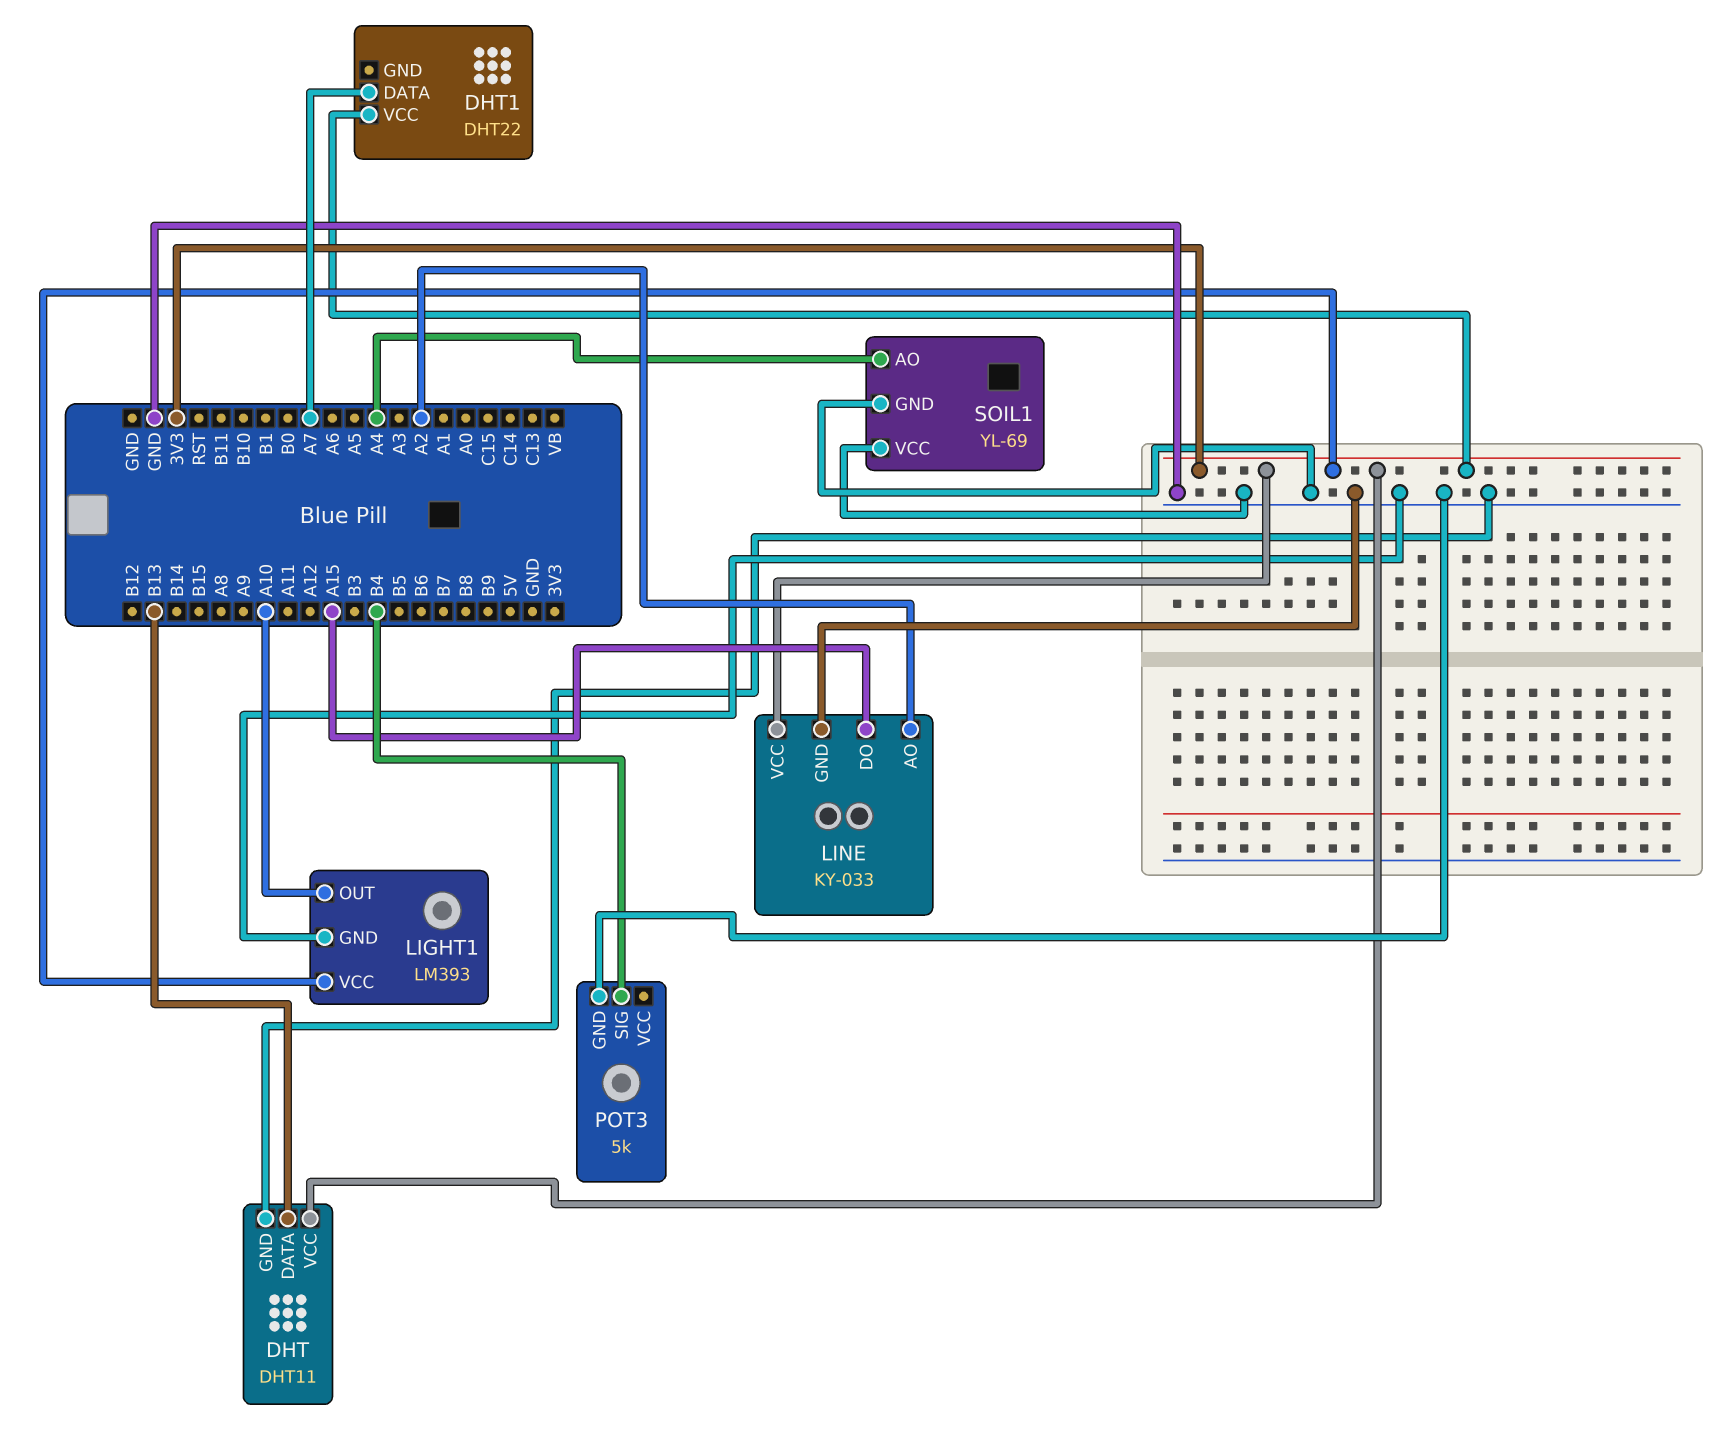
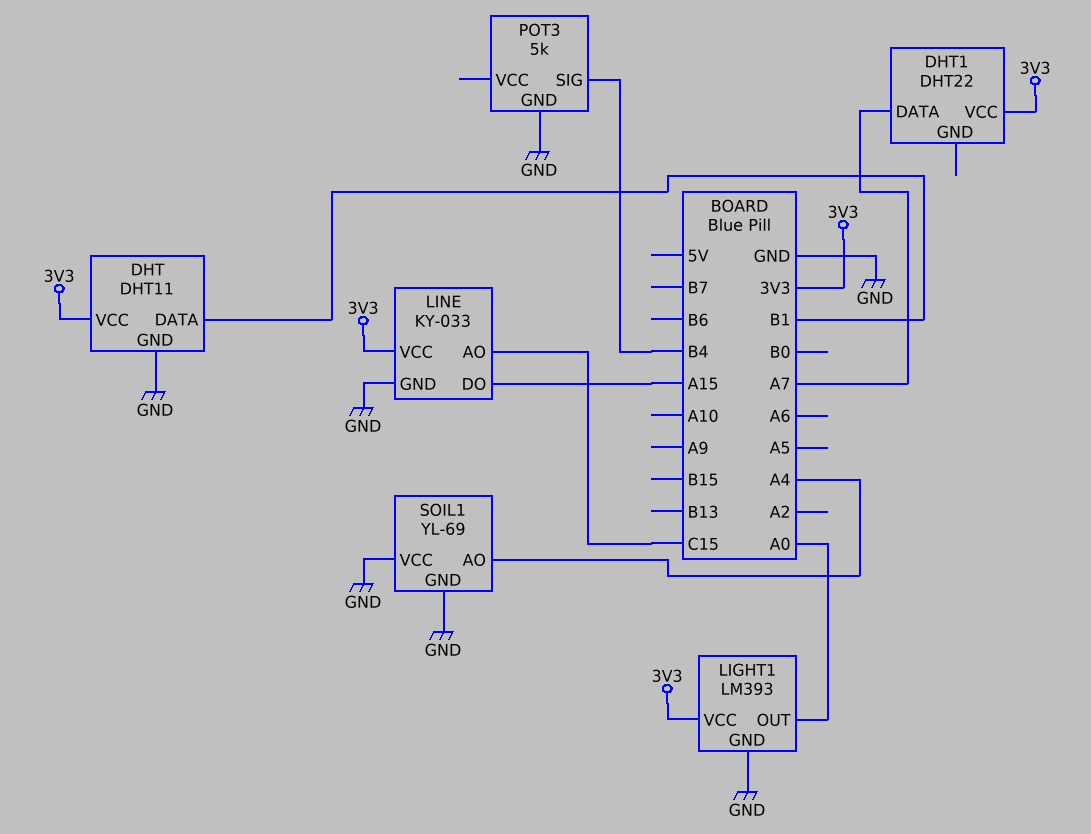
DHT pin DATA: B13 -> B1
LIGHT1 pin OUT: A10 -> A0
LINE pin AO: A2 -> C15

